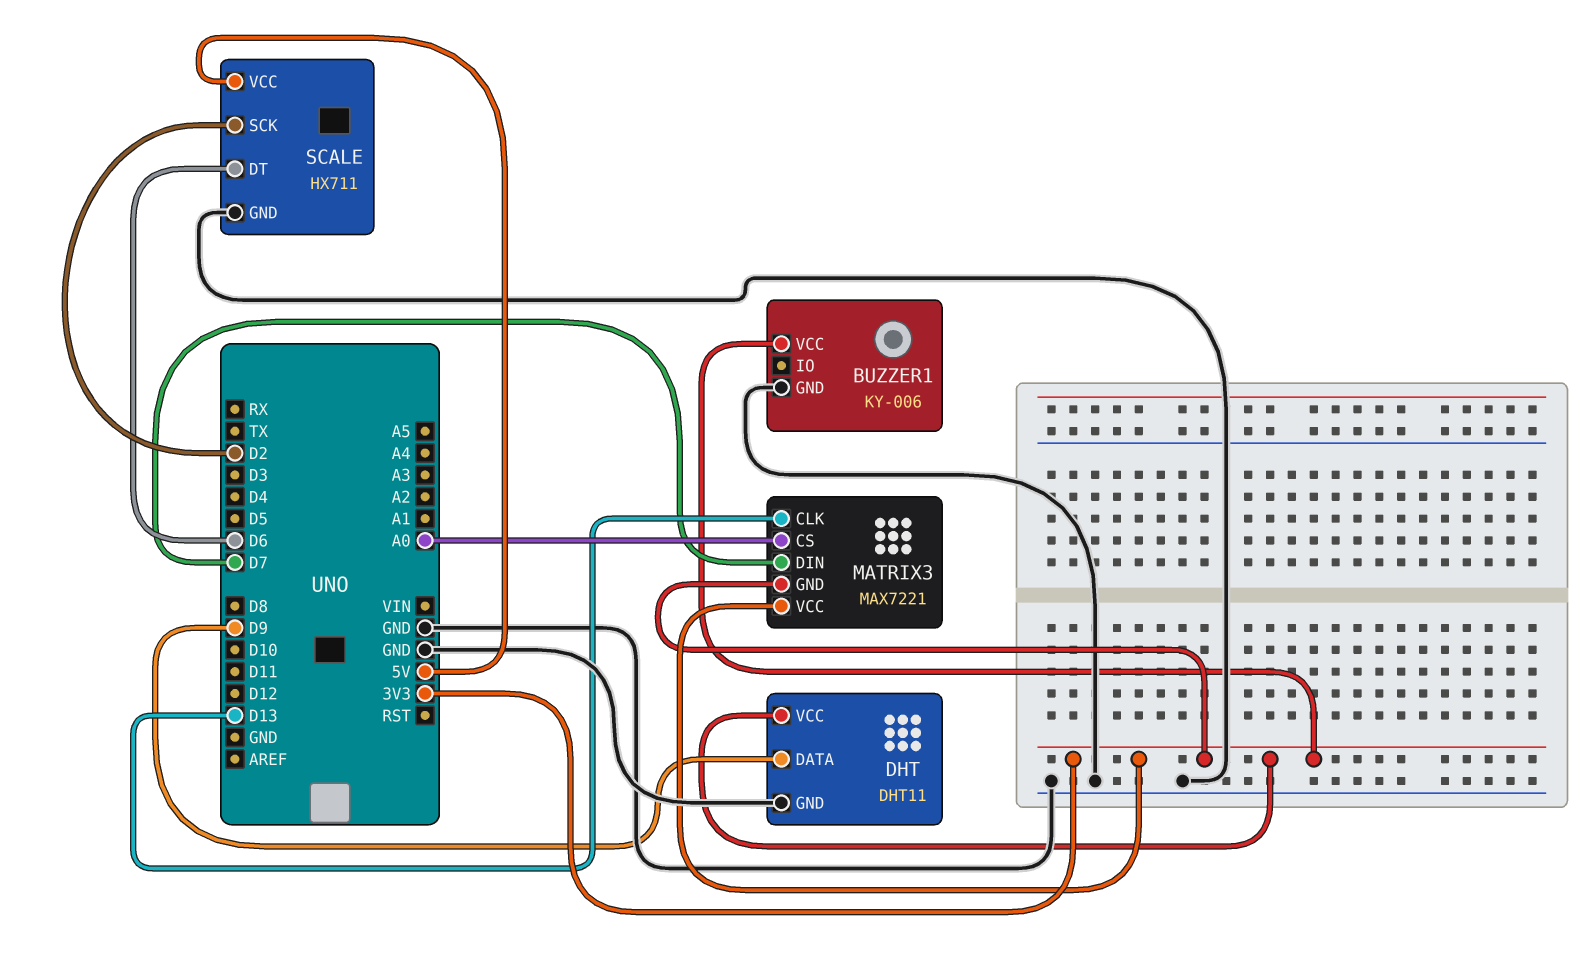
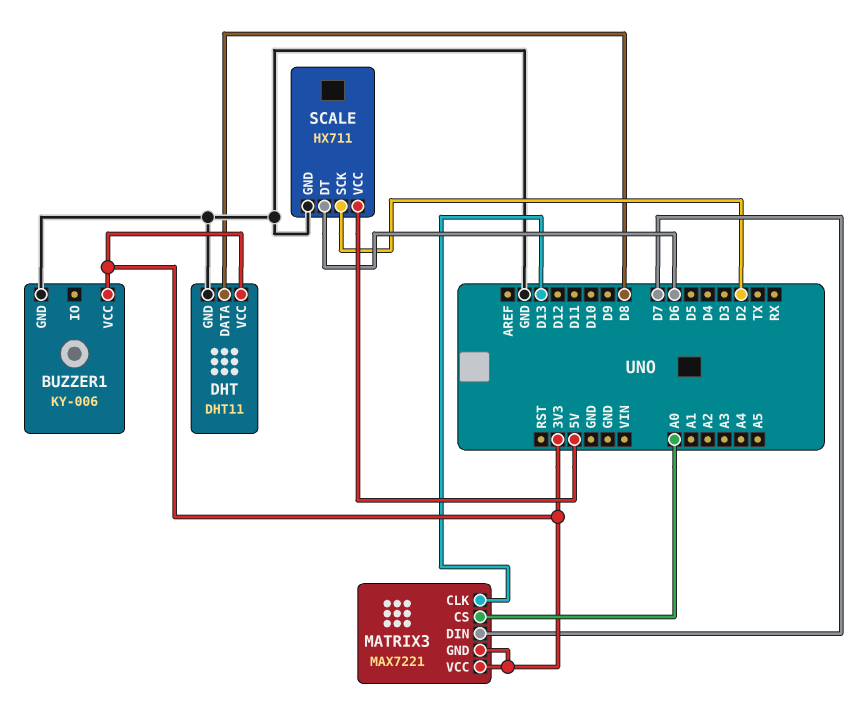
DHT pin DATA: D9 -> D8

